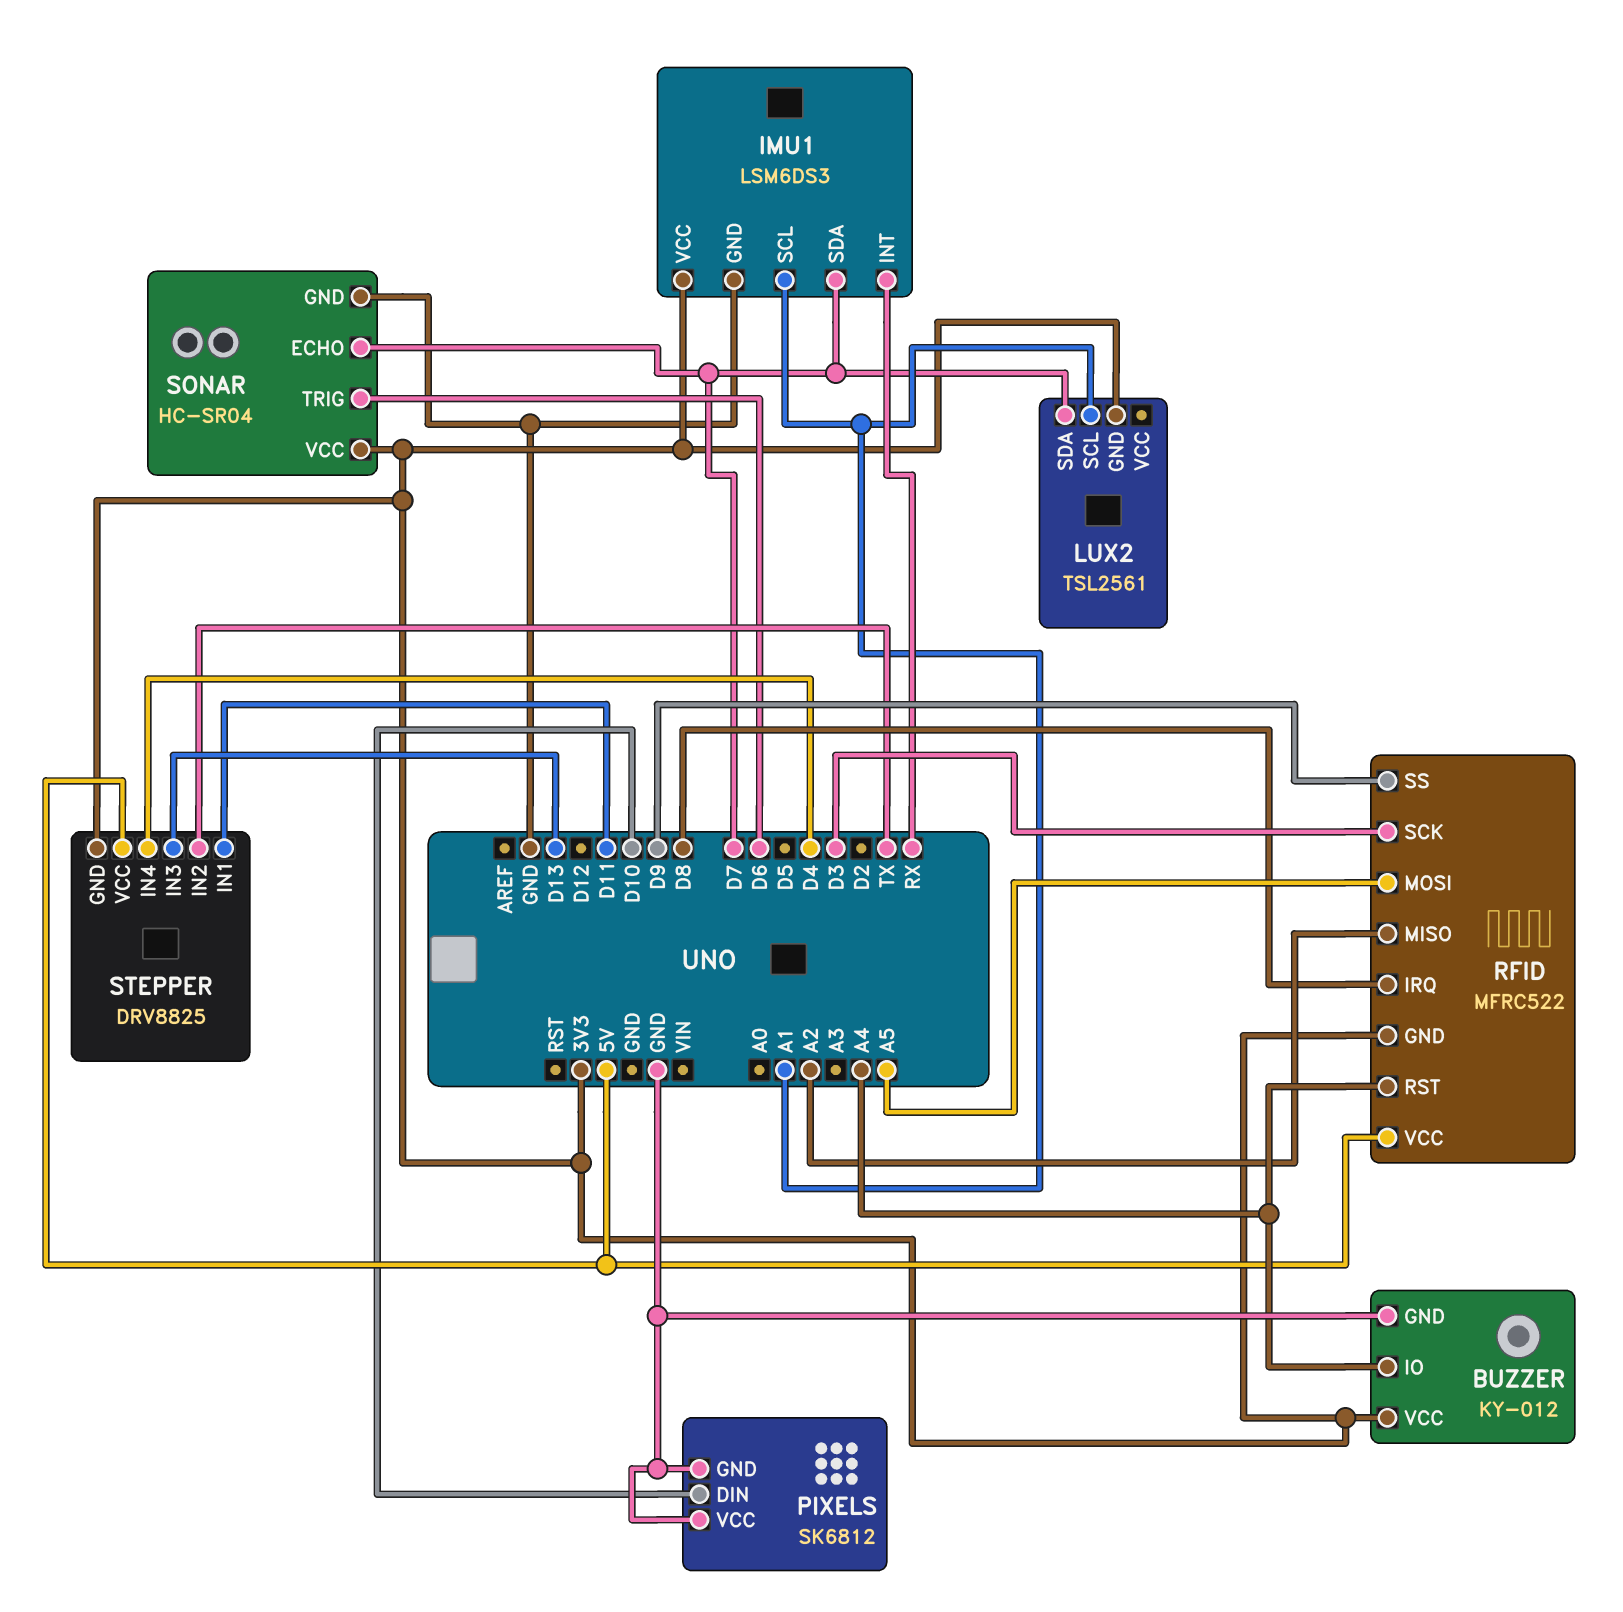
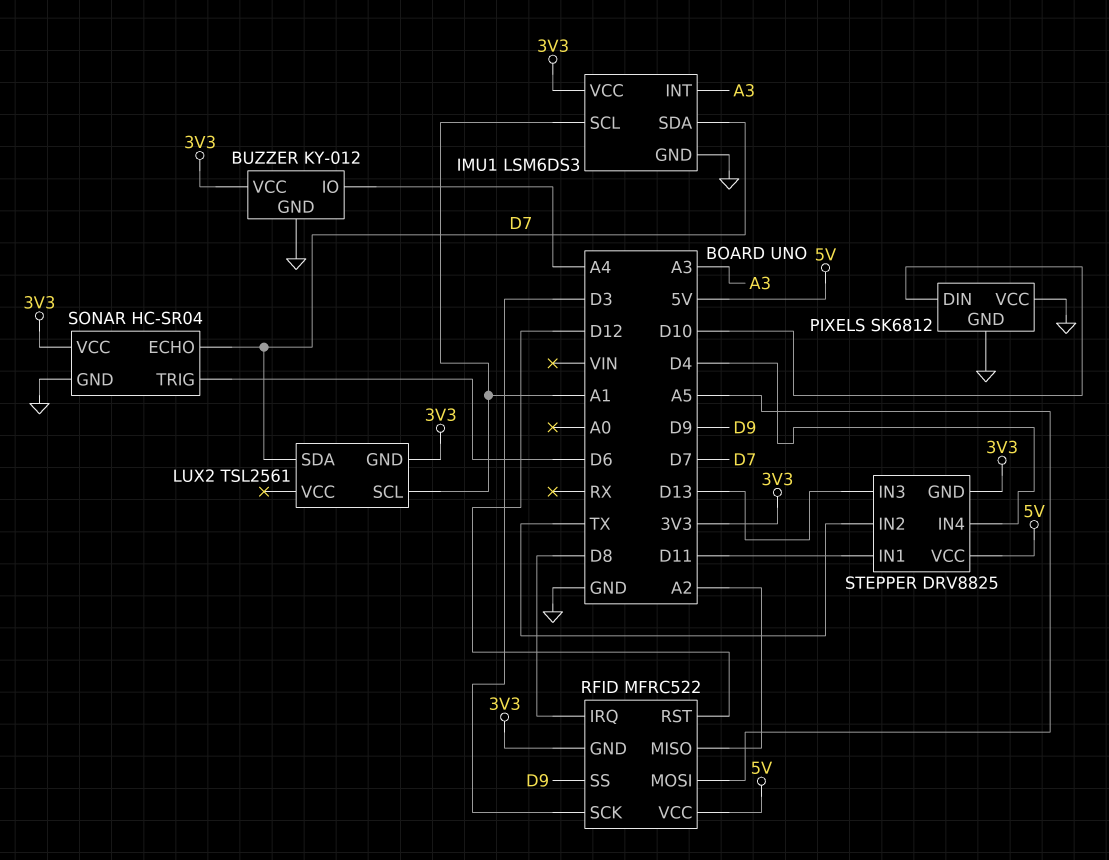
IMU1 pin INT: RX -> A3
RFID pin RST: A4 -> D12

